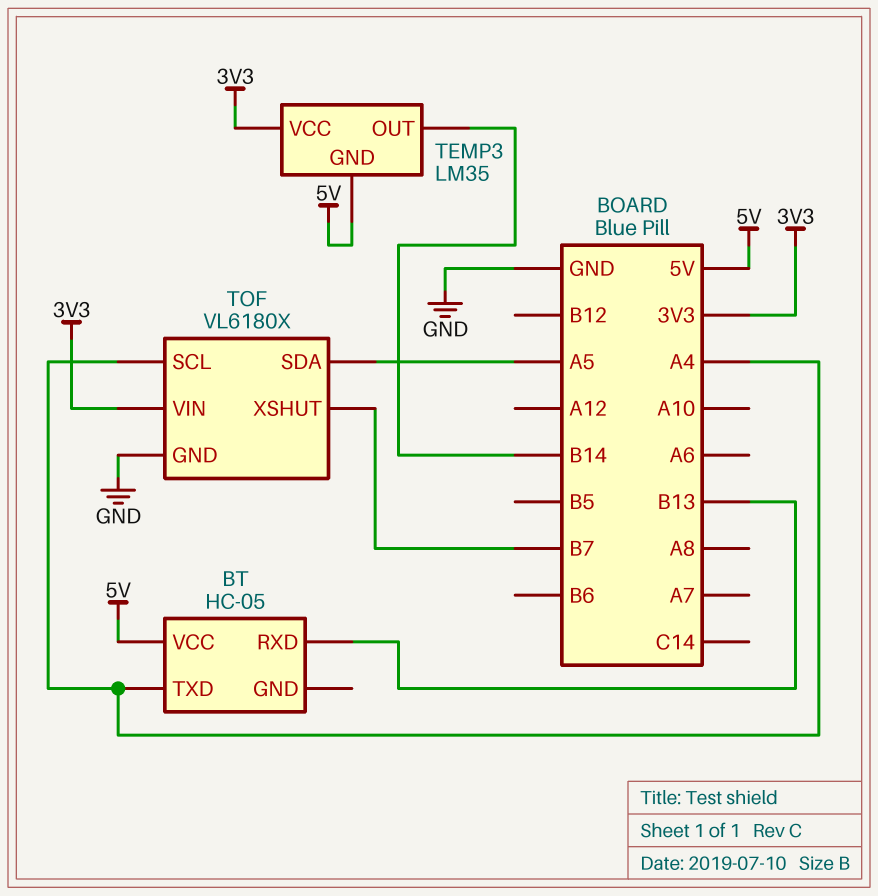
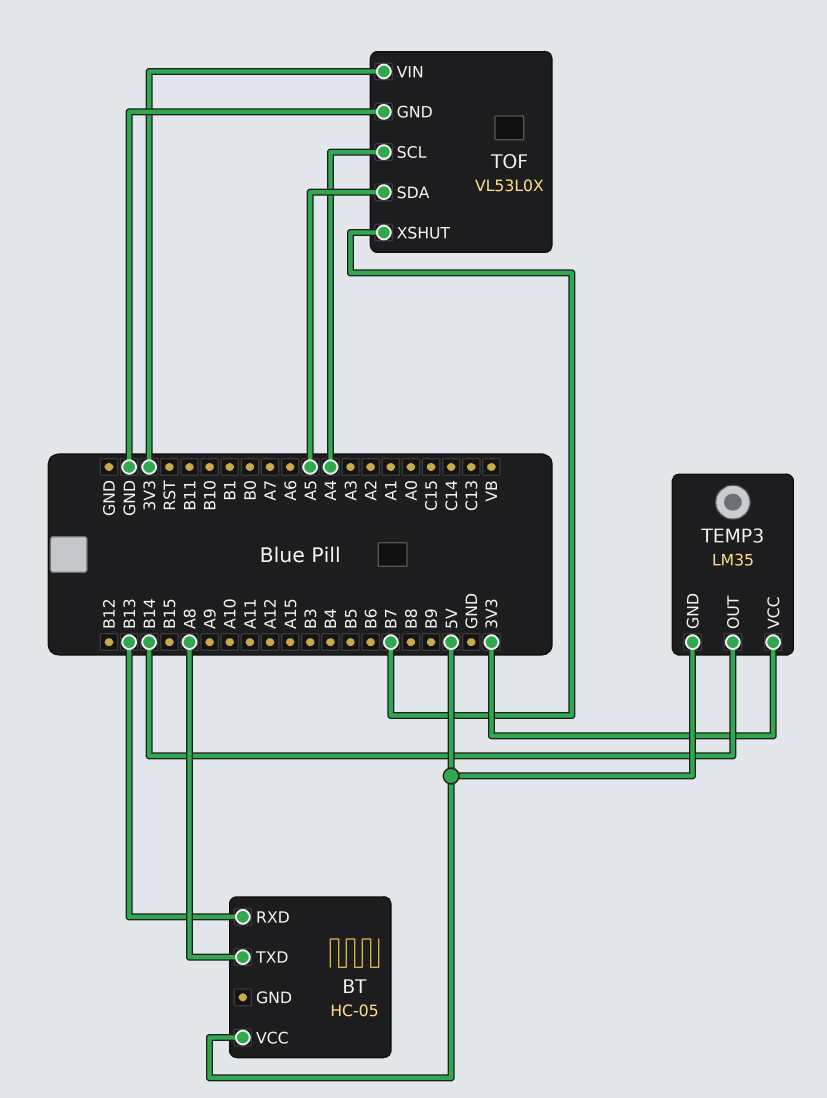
BT pin TXD: A4 -> A8
TOF: VL6180X -> VL53L0X

